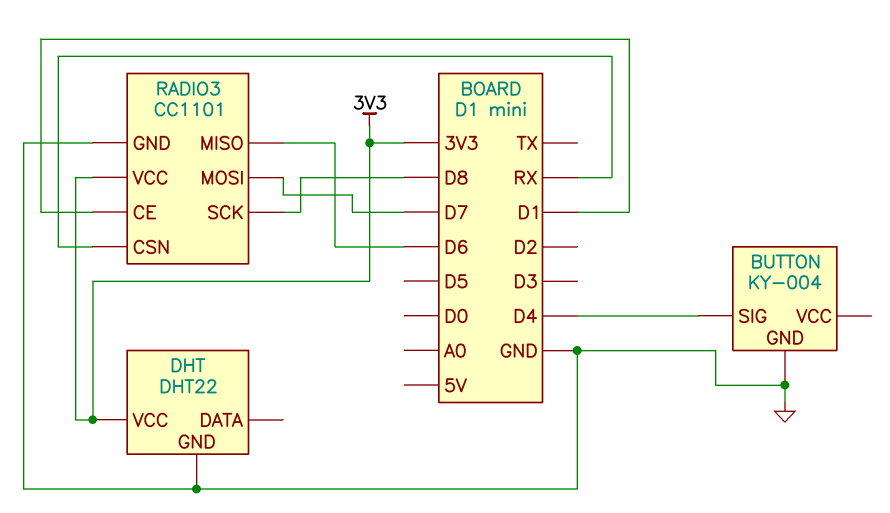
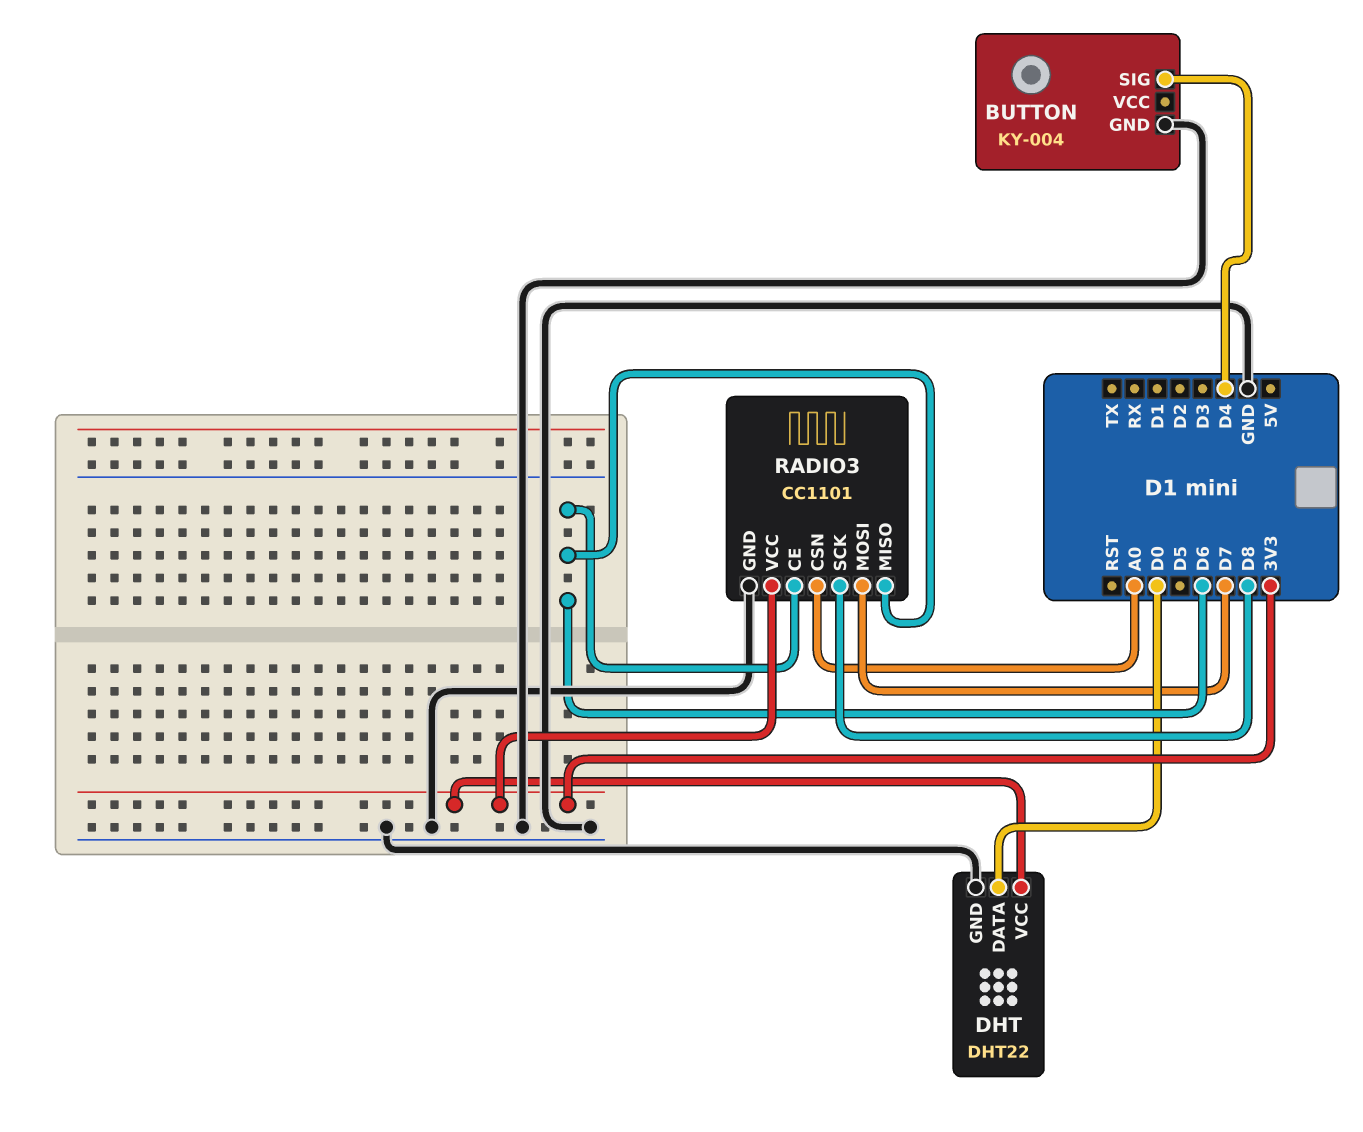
DHT pin DATA: none -> D0
RADIO3 pin CE: D1 -> D6
RADIO3 pin CSN: RX -> A0

